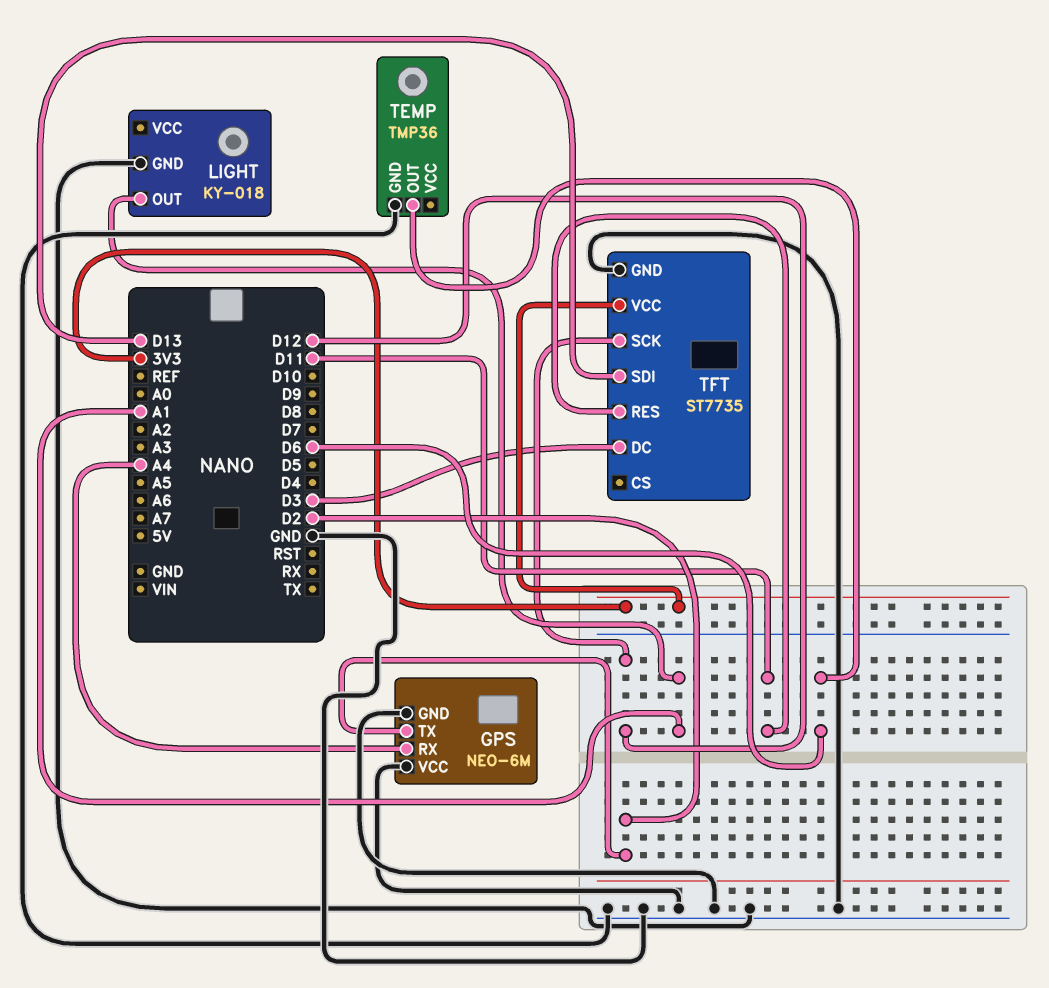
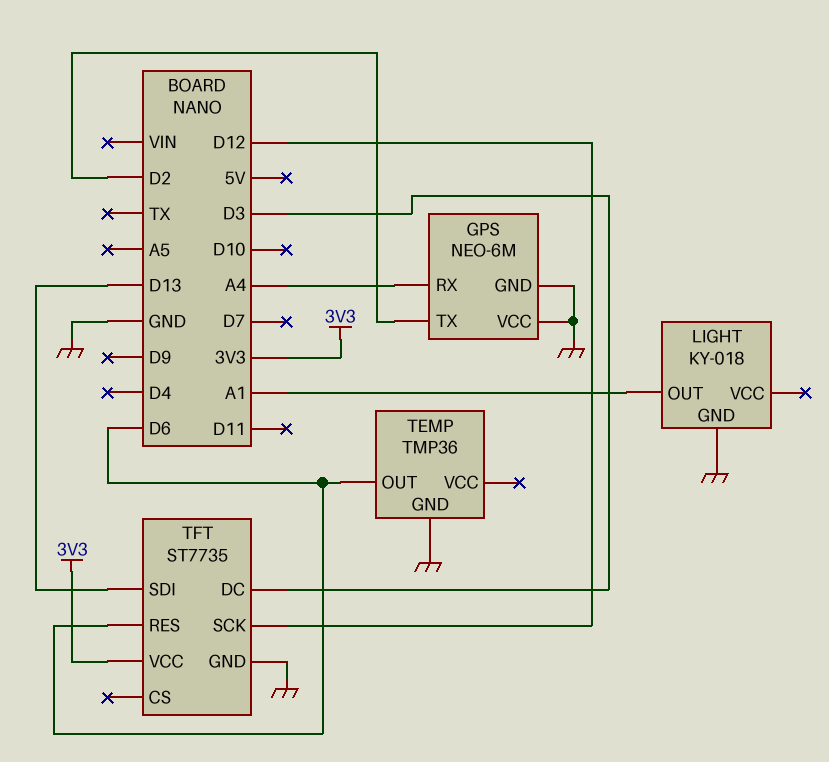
TFT pin RES: D11 -> D6

